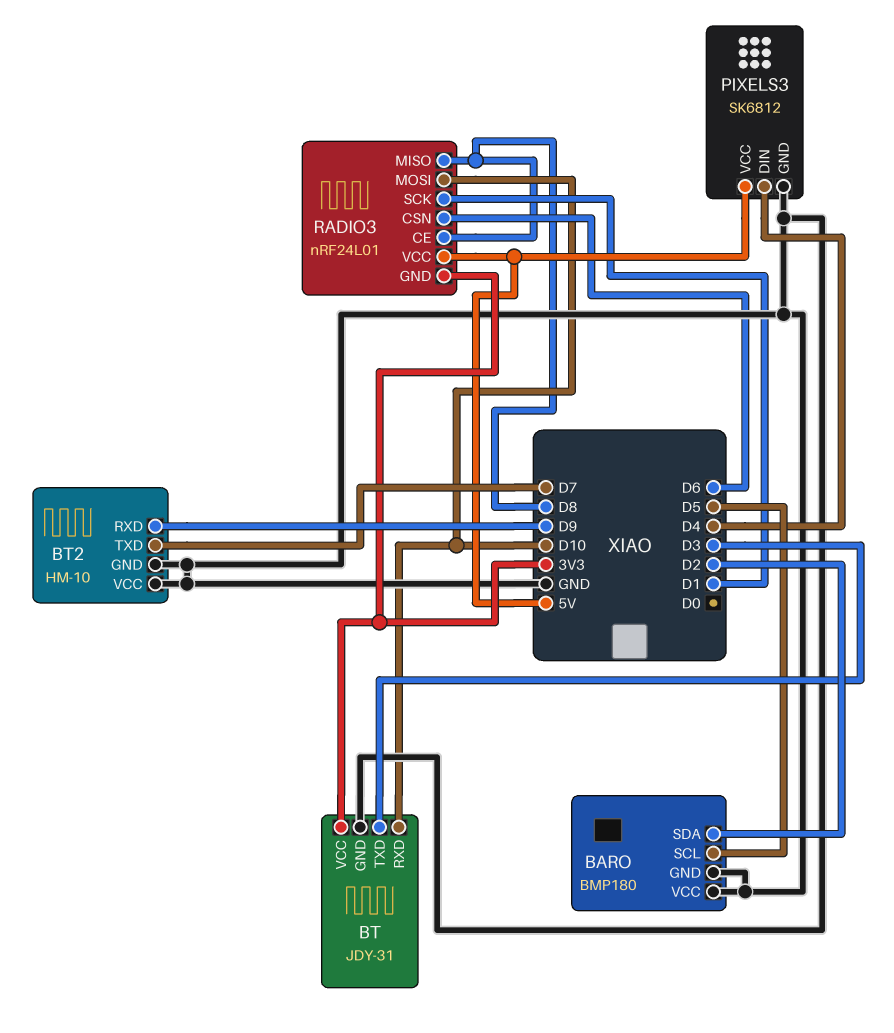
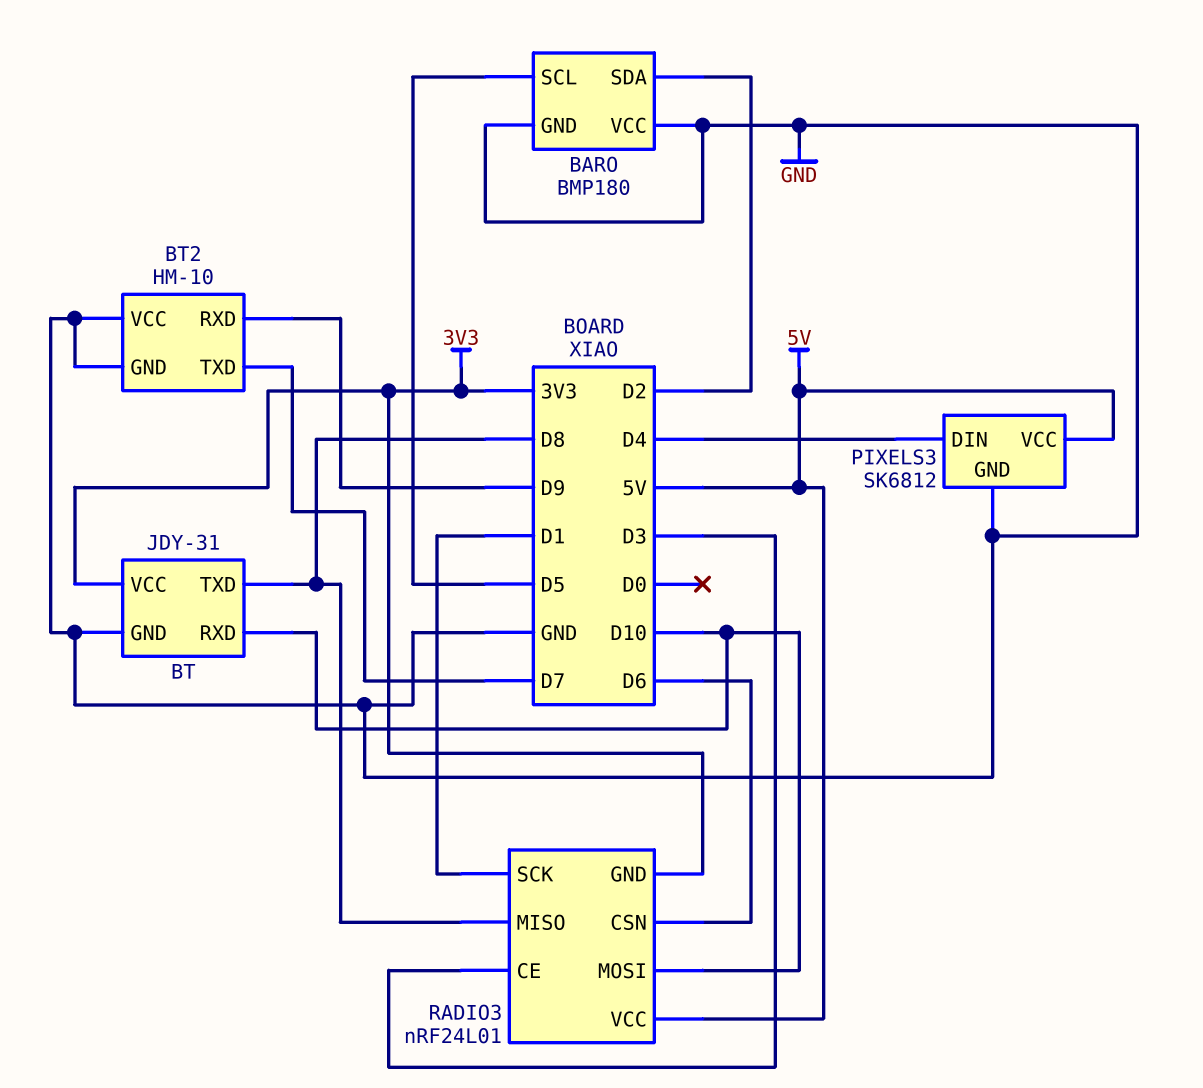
BT pin TXD: D3 -> D8
RADIO3 pin CE: D8 -> D3

